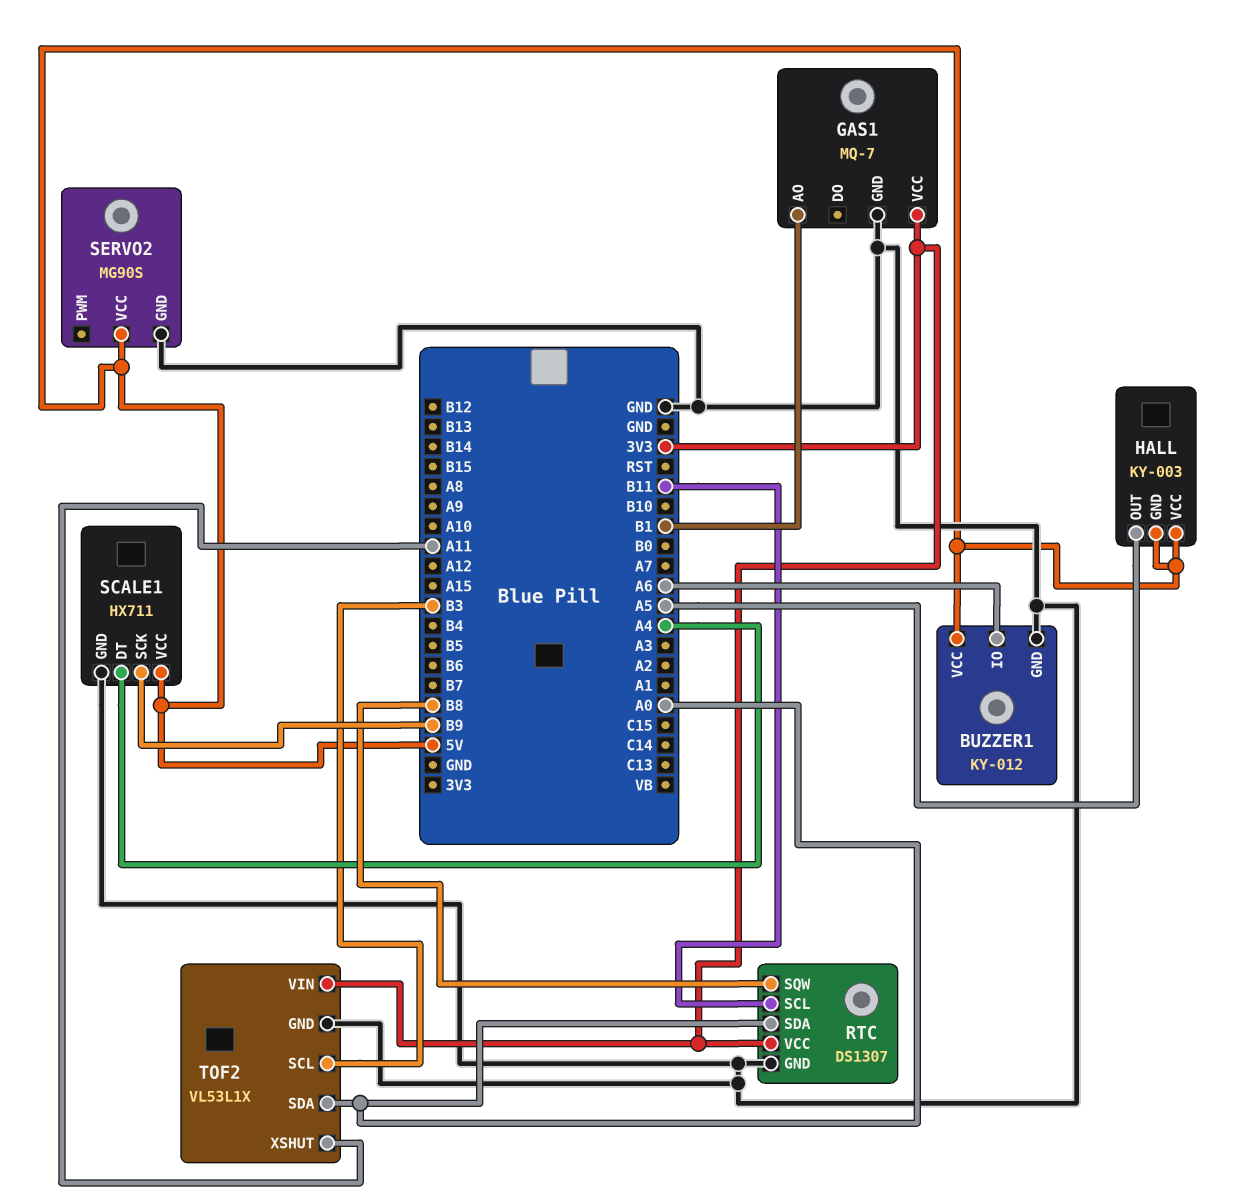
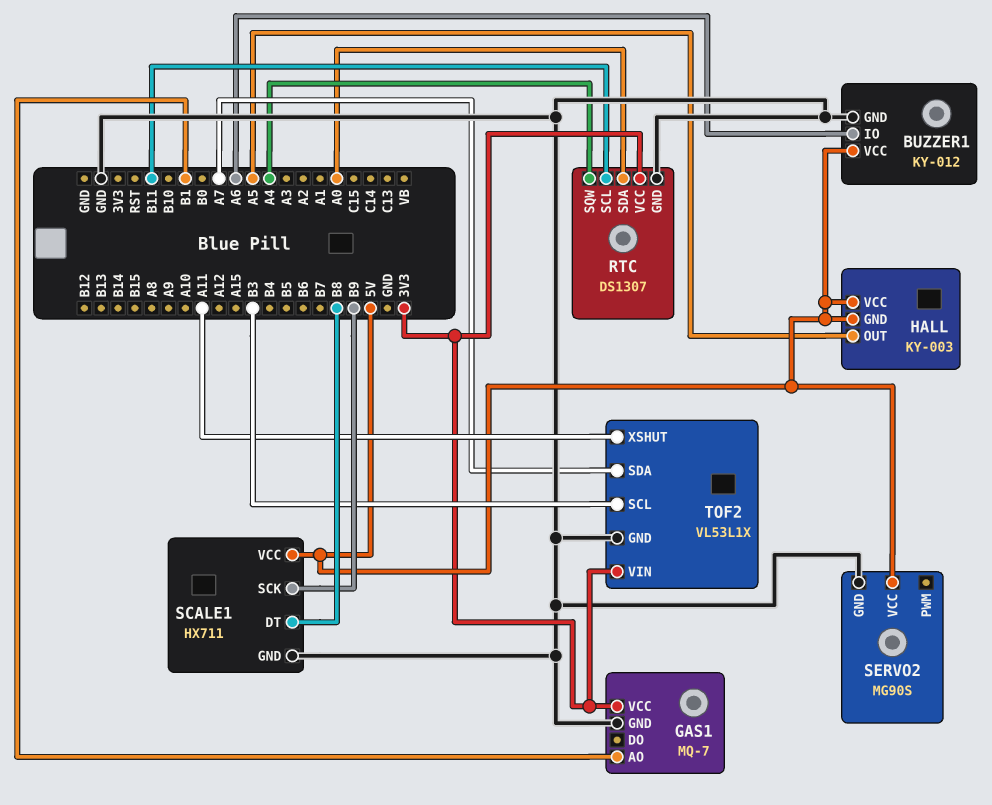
RTC pin SQW: B8 -> A4
SCALE1 pin DT: A4 -> B8
TOF2 pin SDA: A0 -> A7

